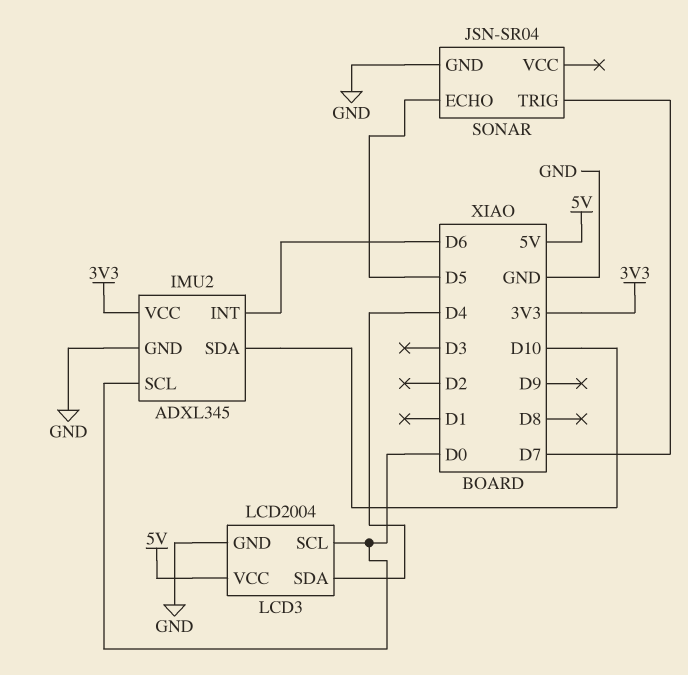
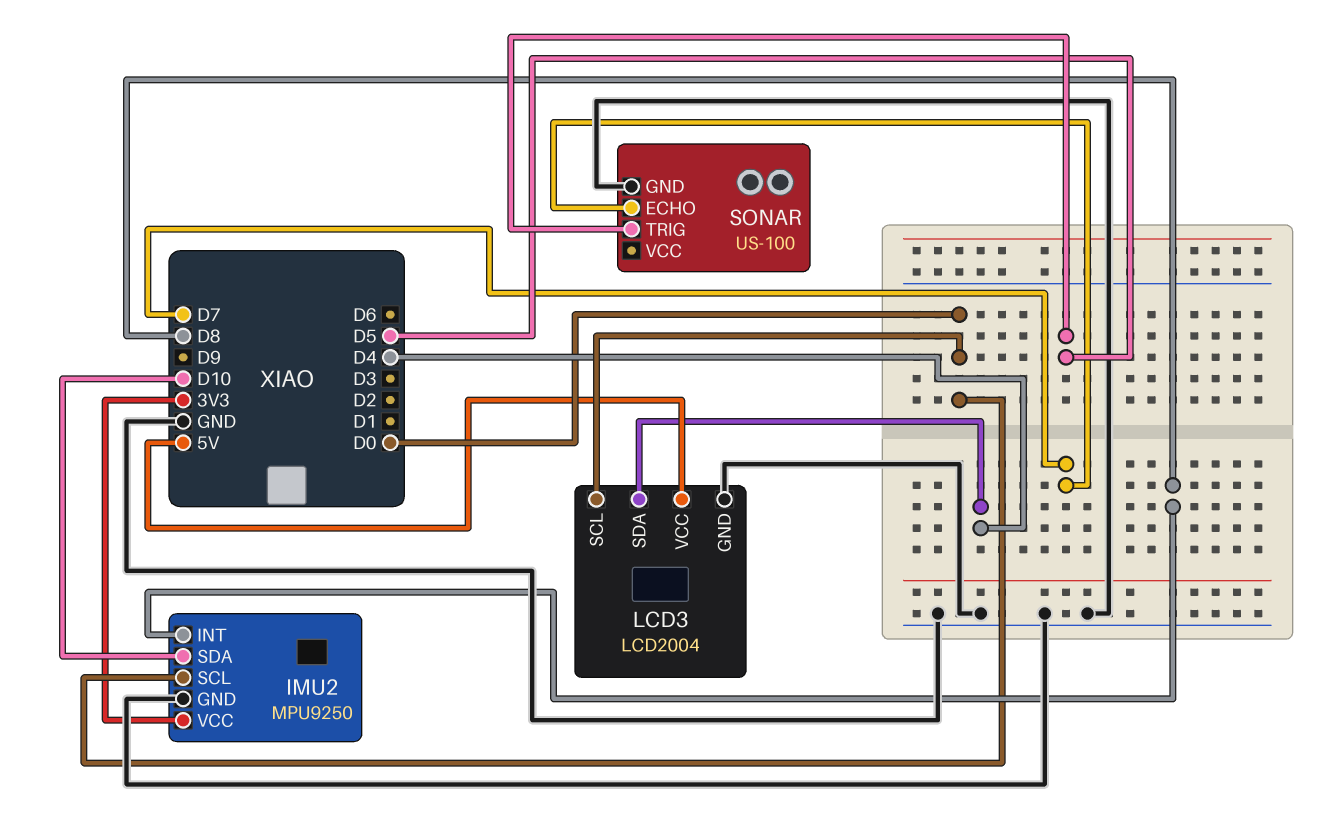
IMU2: ADXL345 -> MPU9250
IMU2 pin INT: D6 -> D8
SONAR: JSN-SR04 -> US-100
SONAR pin ECHO: D5 -> D7
SONAR pin TRIG: D7 -> D5

